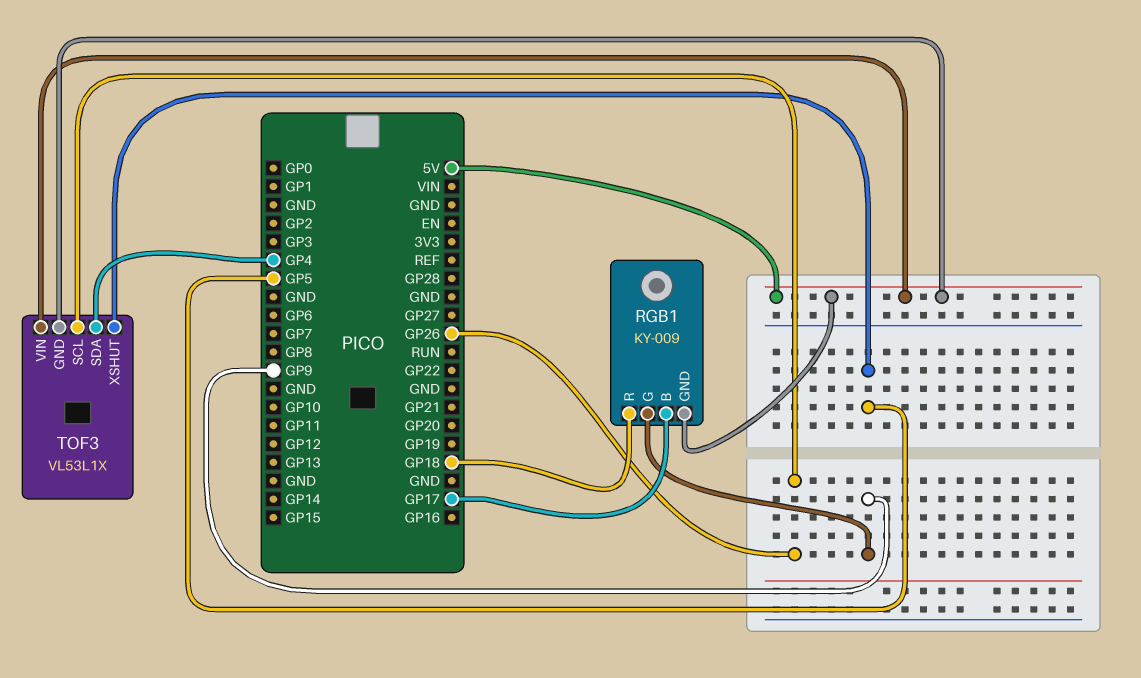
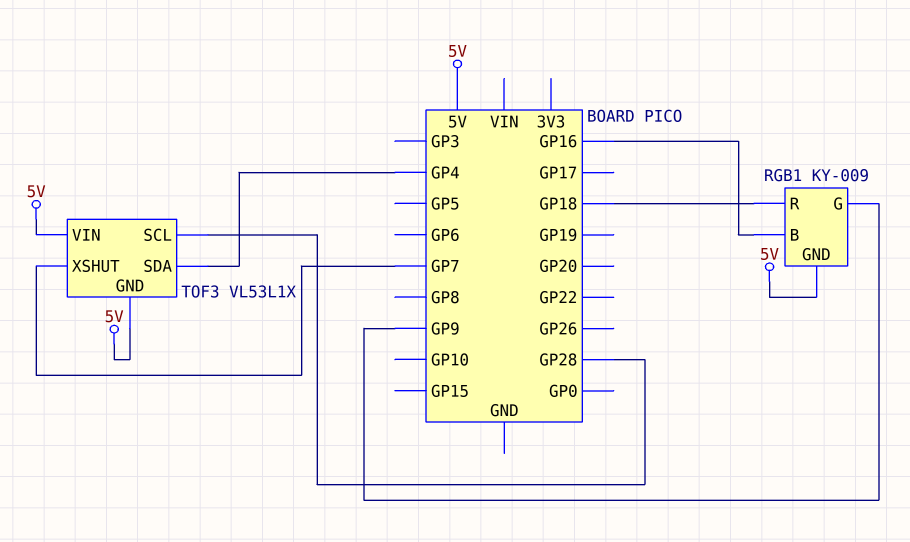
RGB1 pin B: GP17 -> GP16
TOF3 pin SCL: GP26 -> GP28
TOF3 pin XSHUT: GP5 -> GP7

